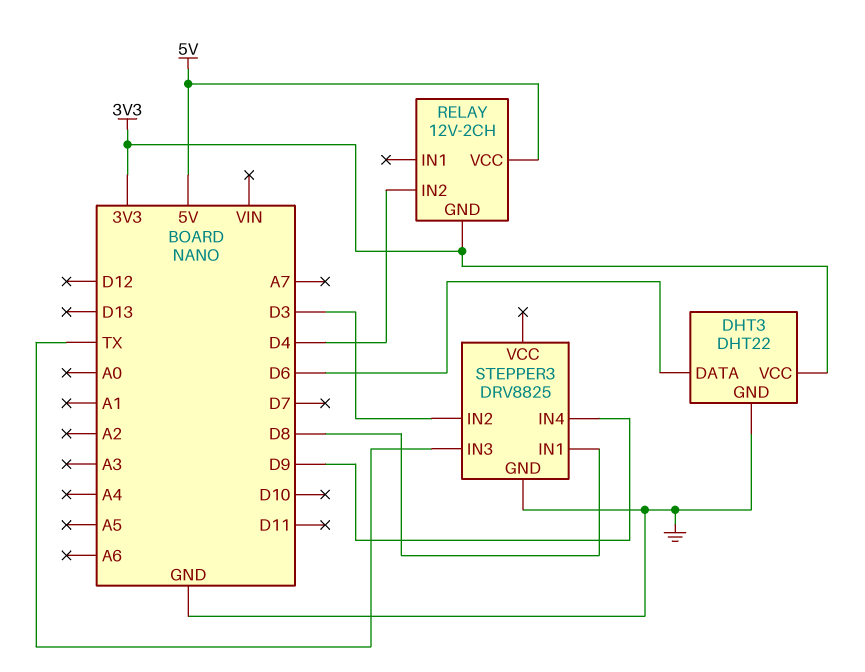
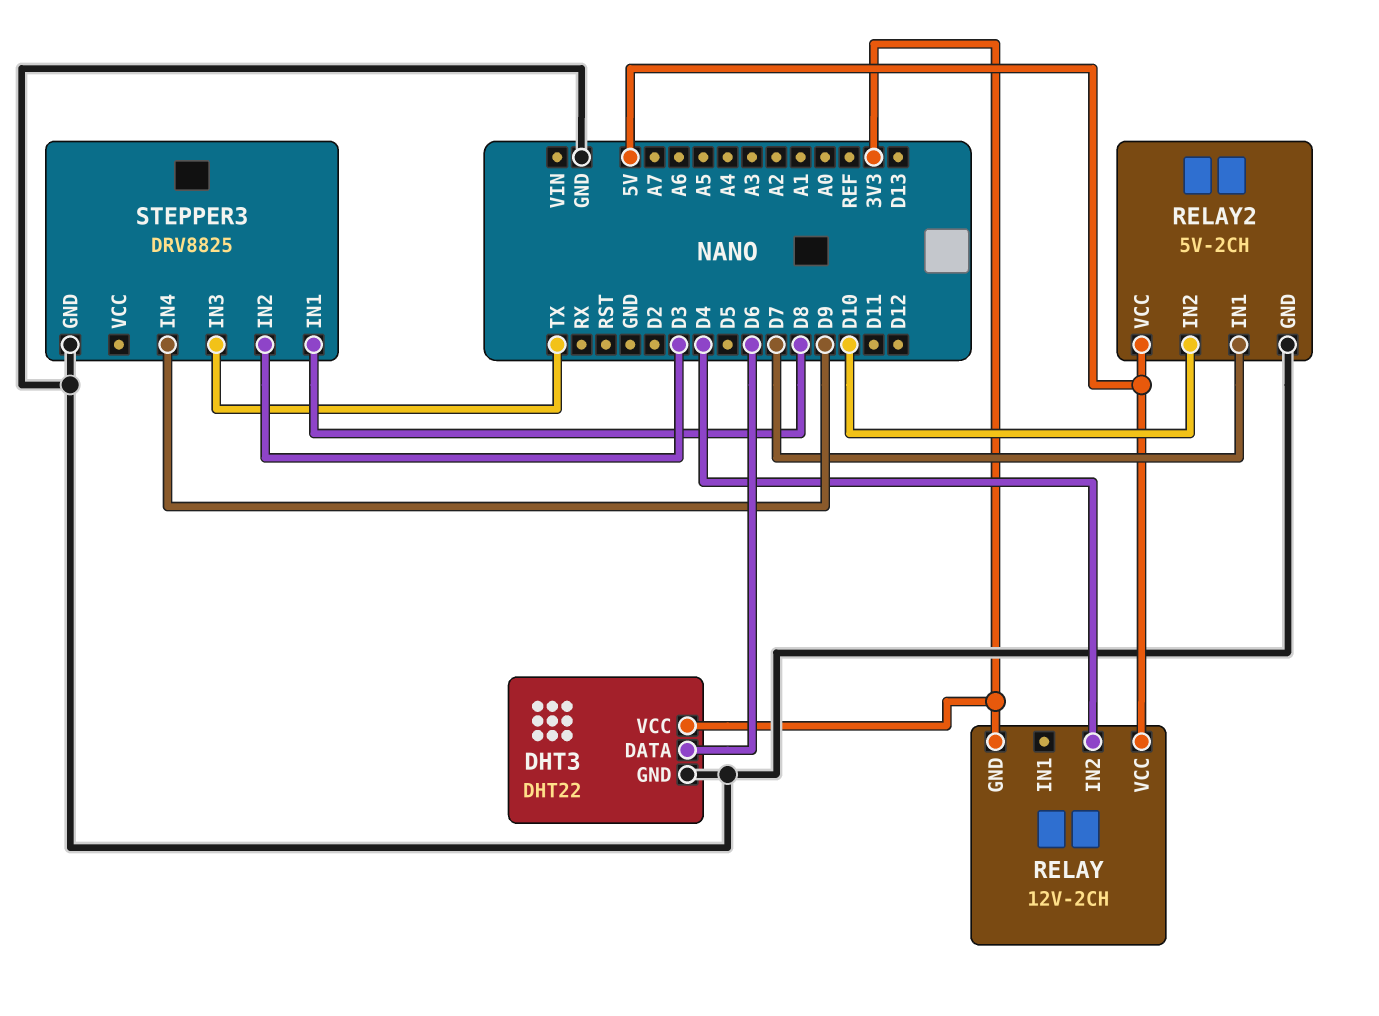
RELAY2: none -> 5V-2CH
RELAY2 pin GND: none -> GND
RELAY2 pin IN1: none -> D7
RELAY2 pin IN2: none -> D10
RELAY2 pin VCC: none -> 5V

